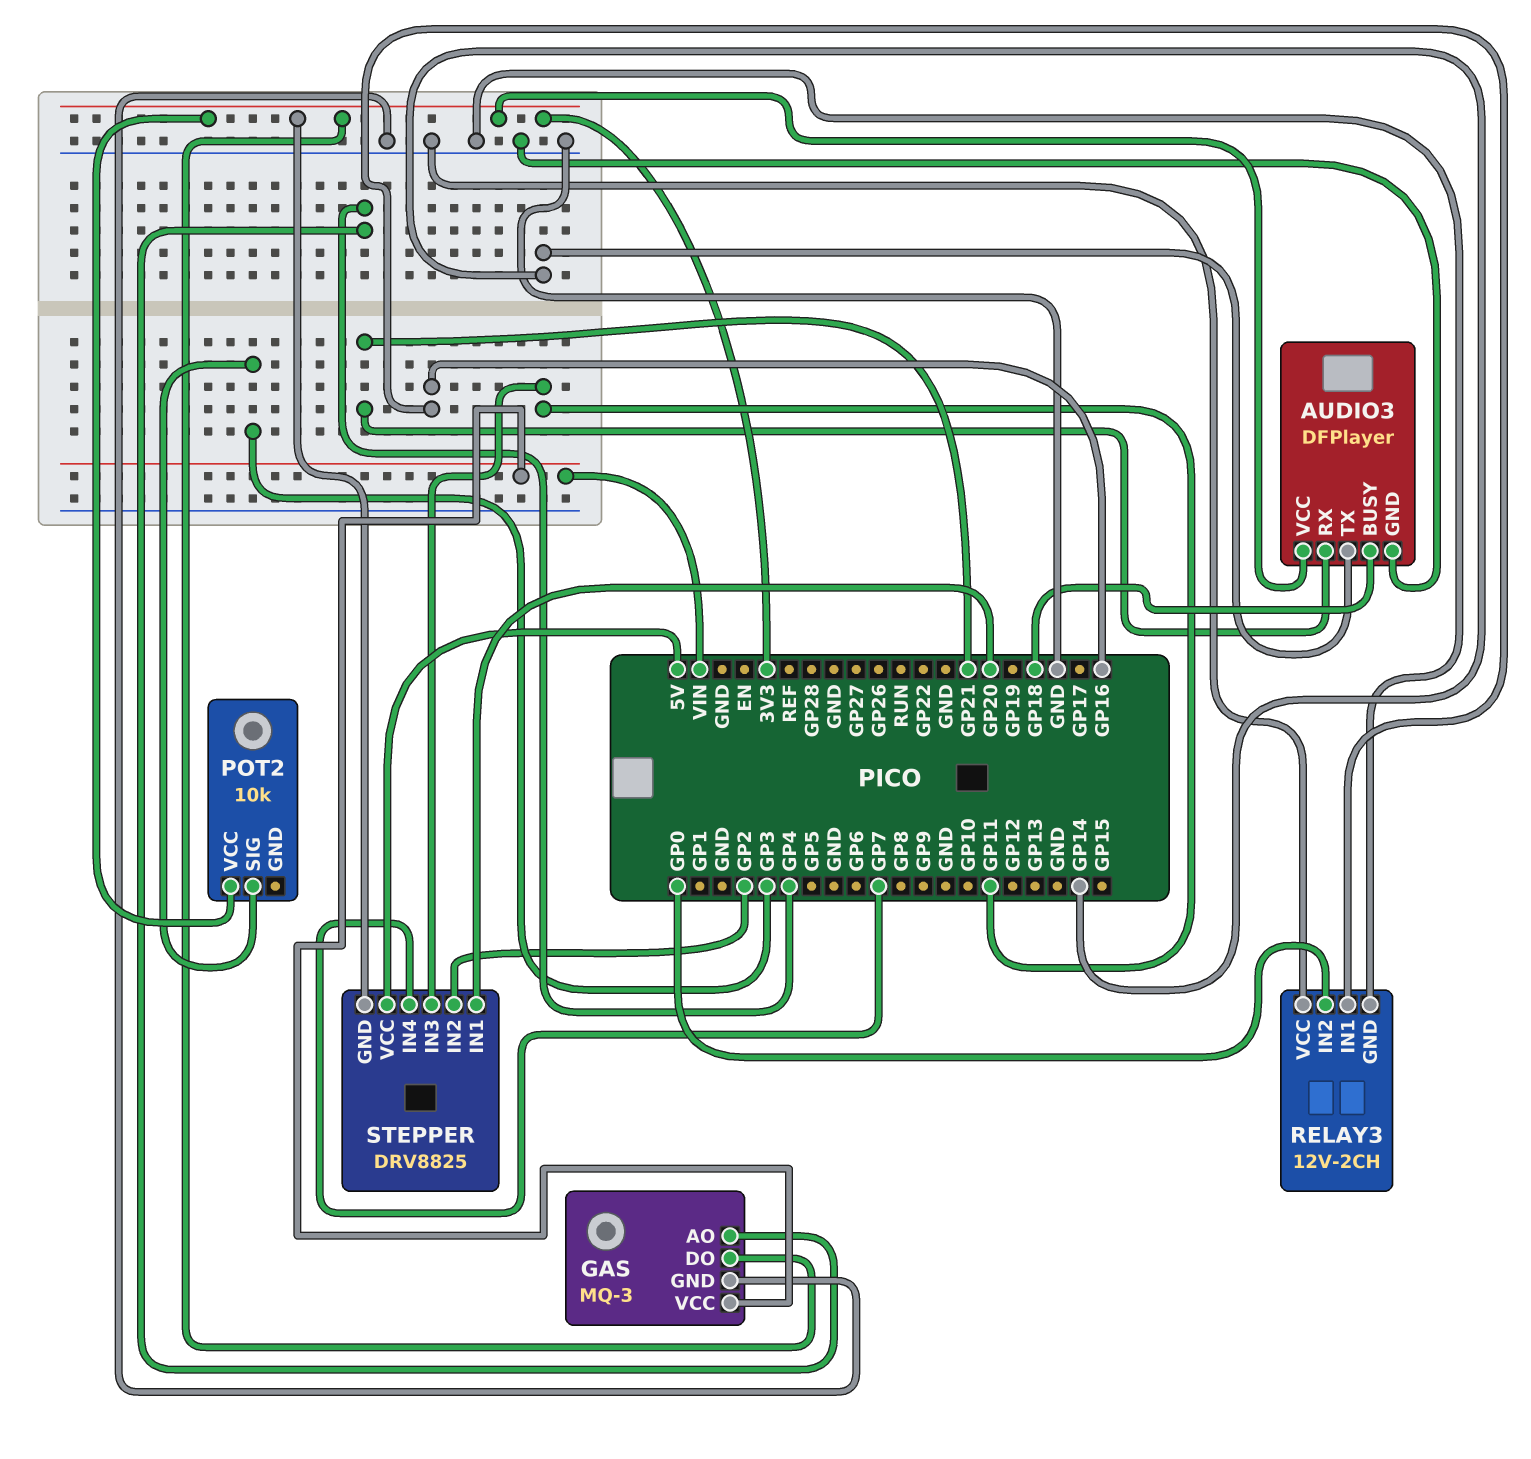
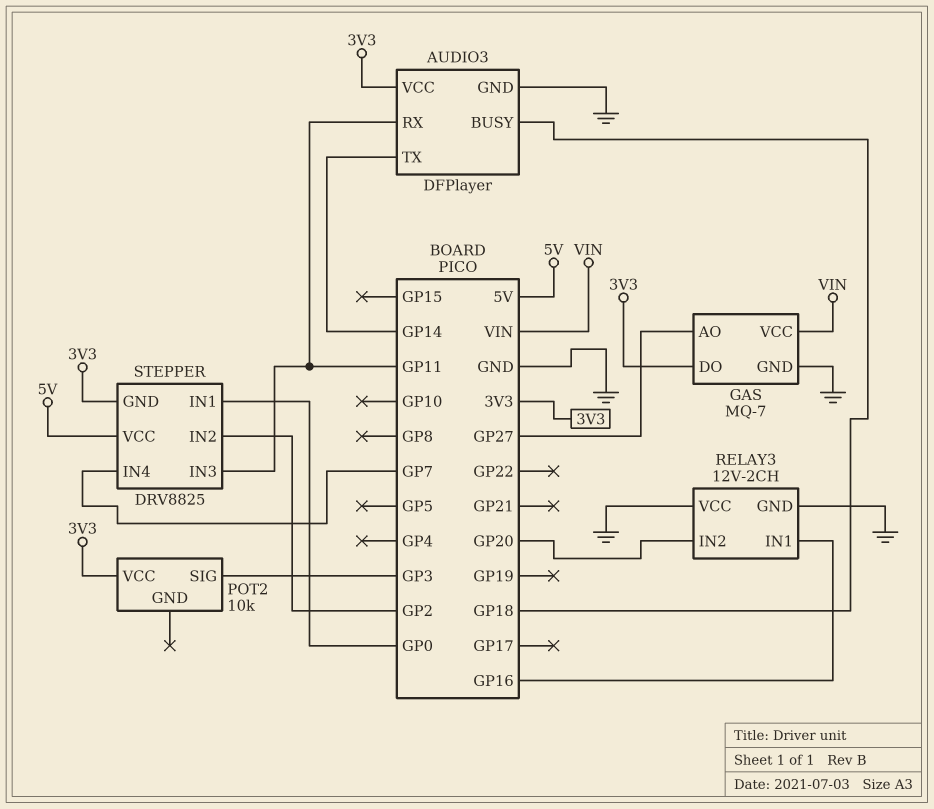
AUDIO3 pin RX: GP21 -> GP11
GAS: MQ-3 -> MQ-7
GAS pin AO: GP4 -> GP27
RELAY3 pin IN2: GP0 -> GP20
STEPPER pin IN1: GP20 -> GP0

